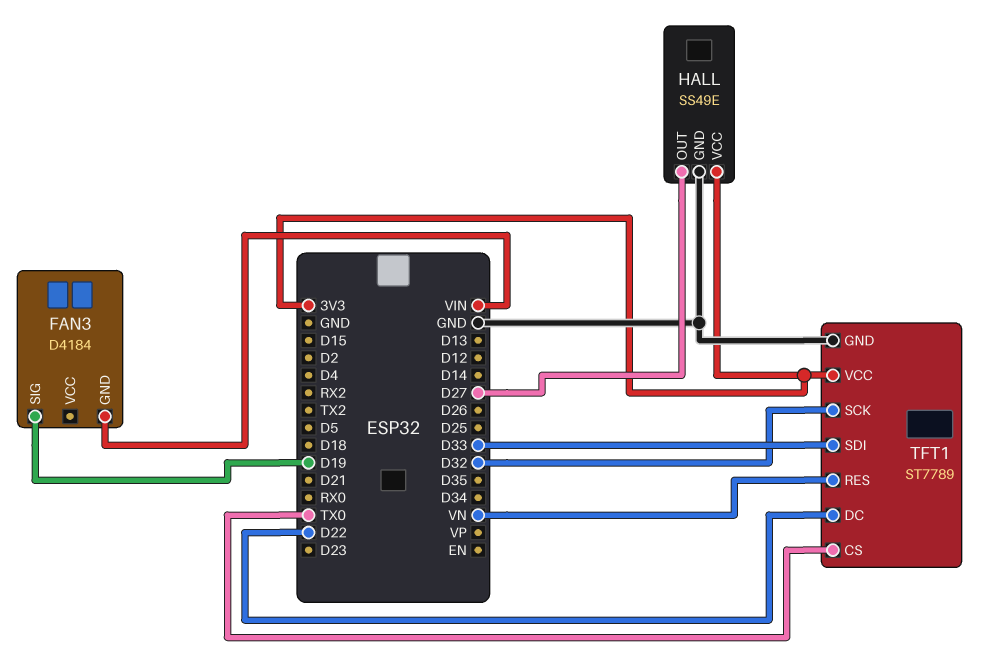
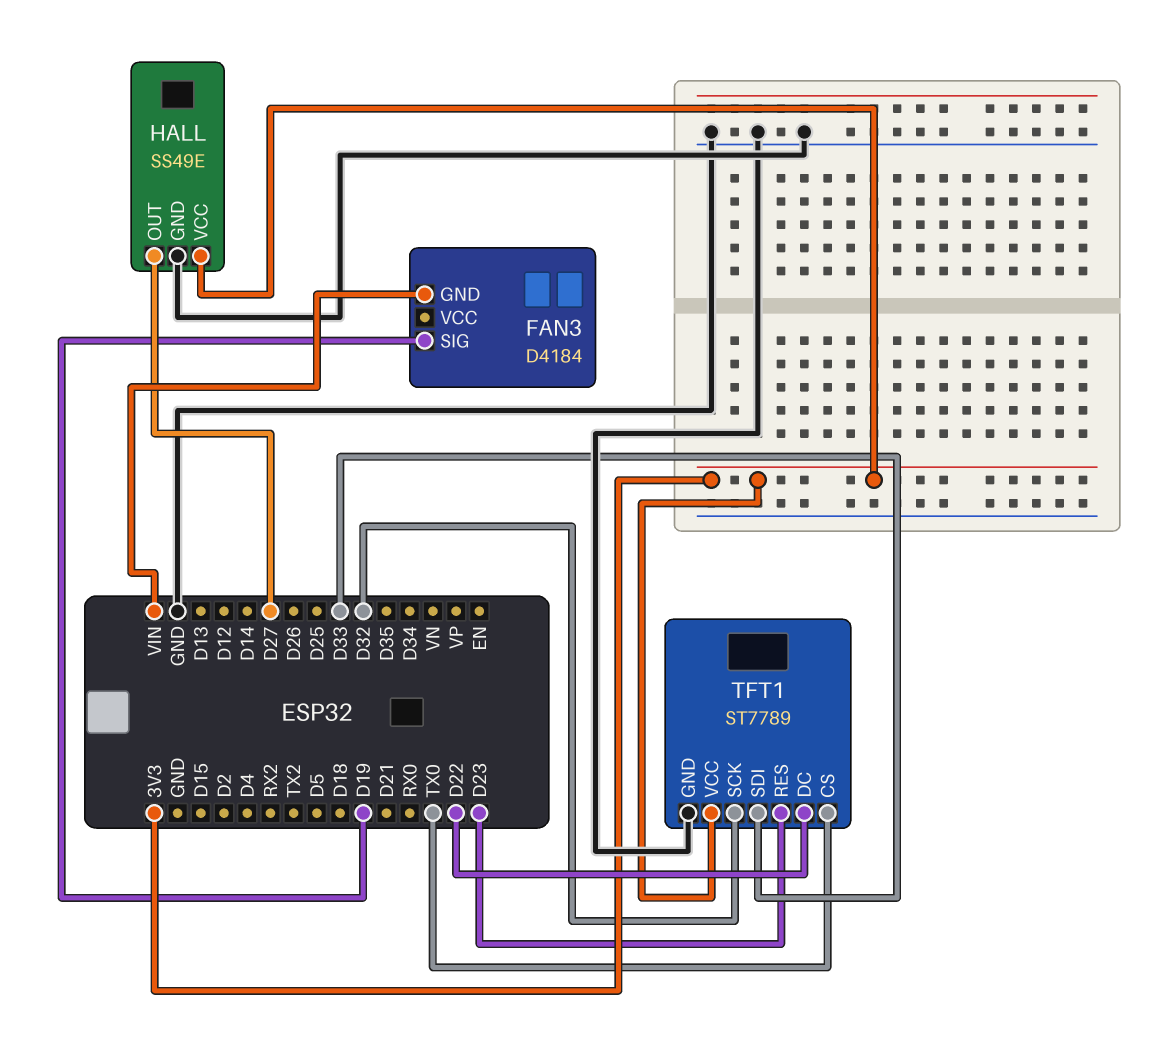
TFT1 pin RES: VN -> D23

